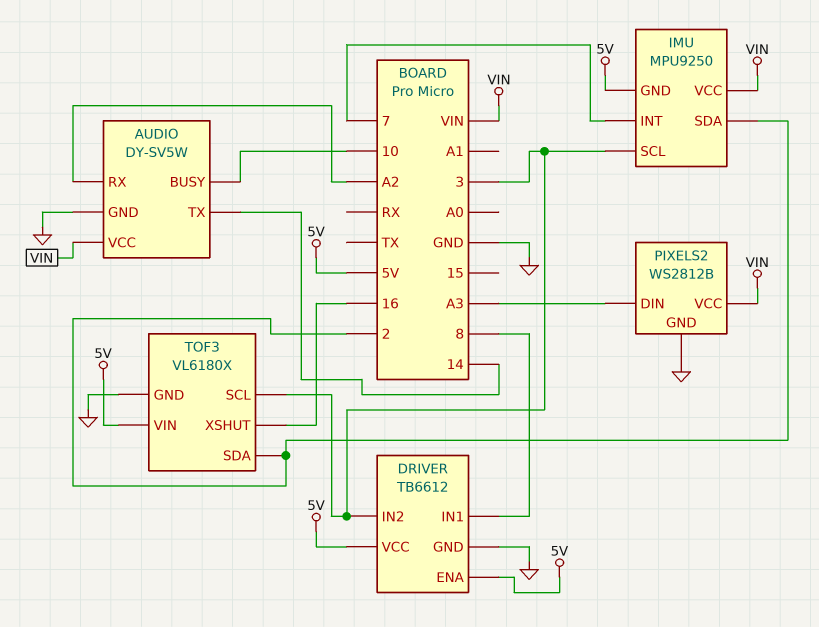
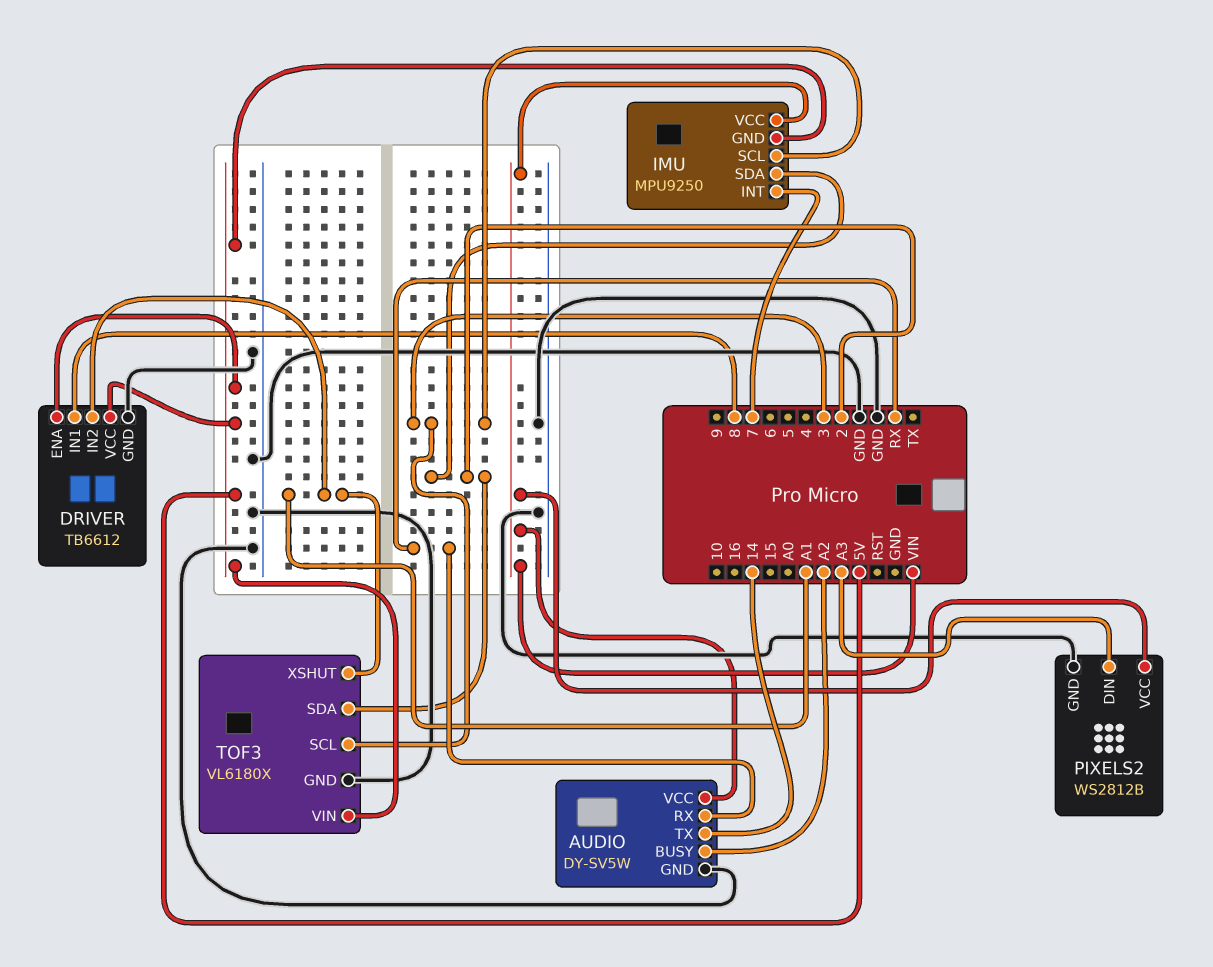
AUDIO pin BUSY: 10 -> A2
AUDIO pin RX: A2 -> RX
DRIVER pin IN2: 3 -> A1
TOF3 pin XSHUT: 16 -> A1

